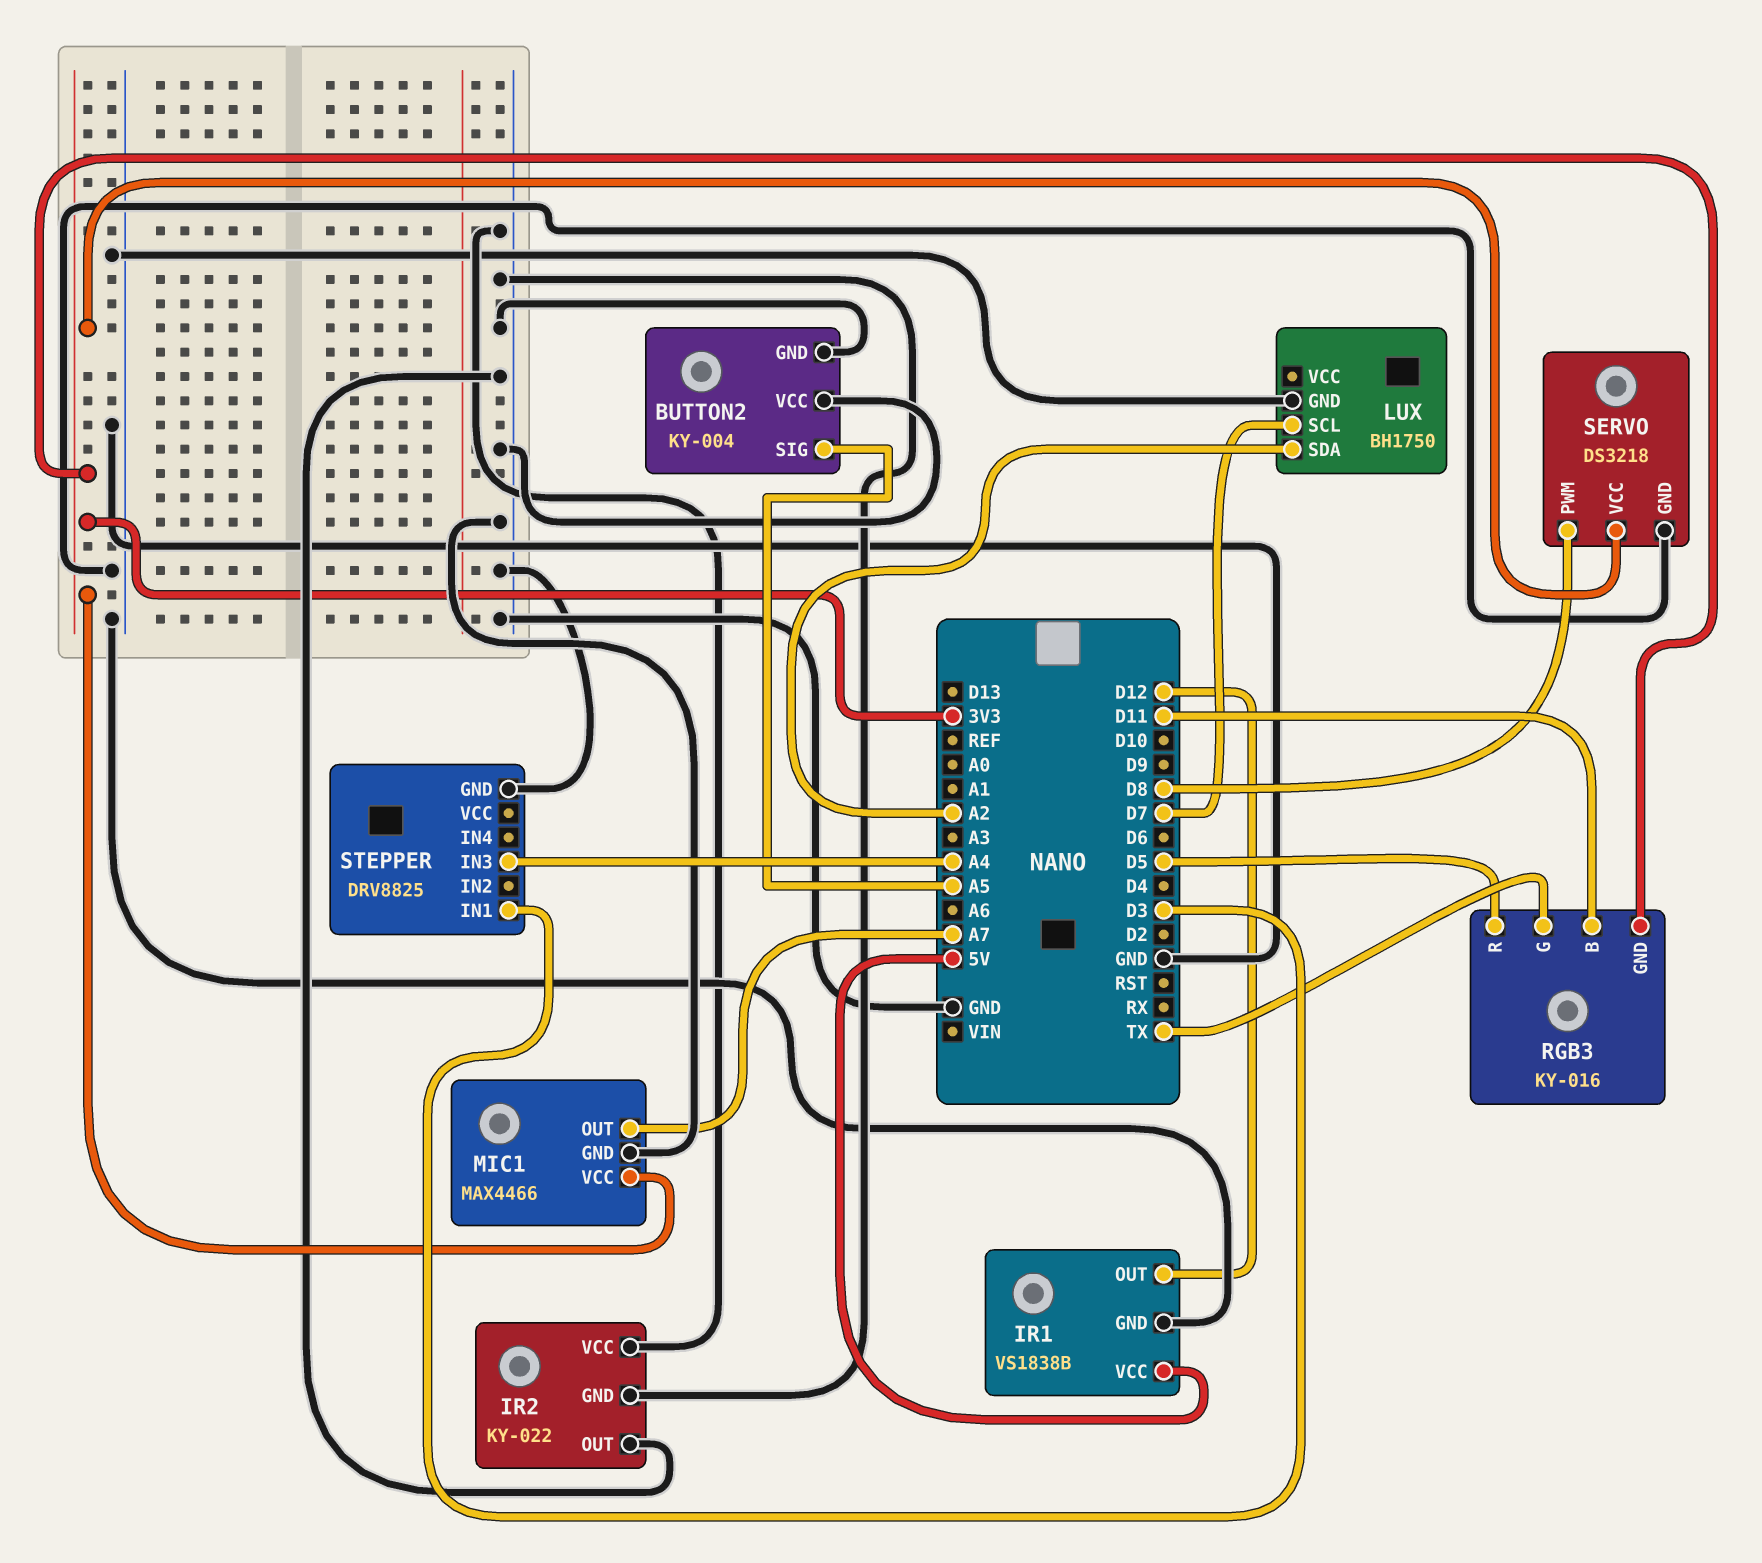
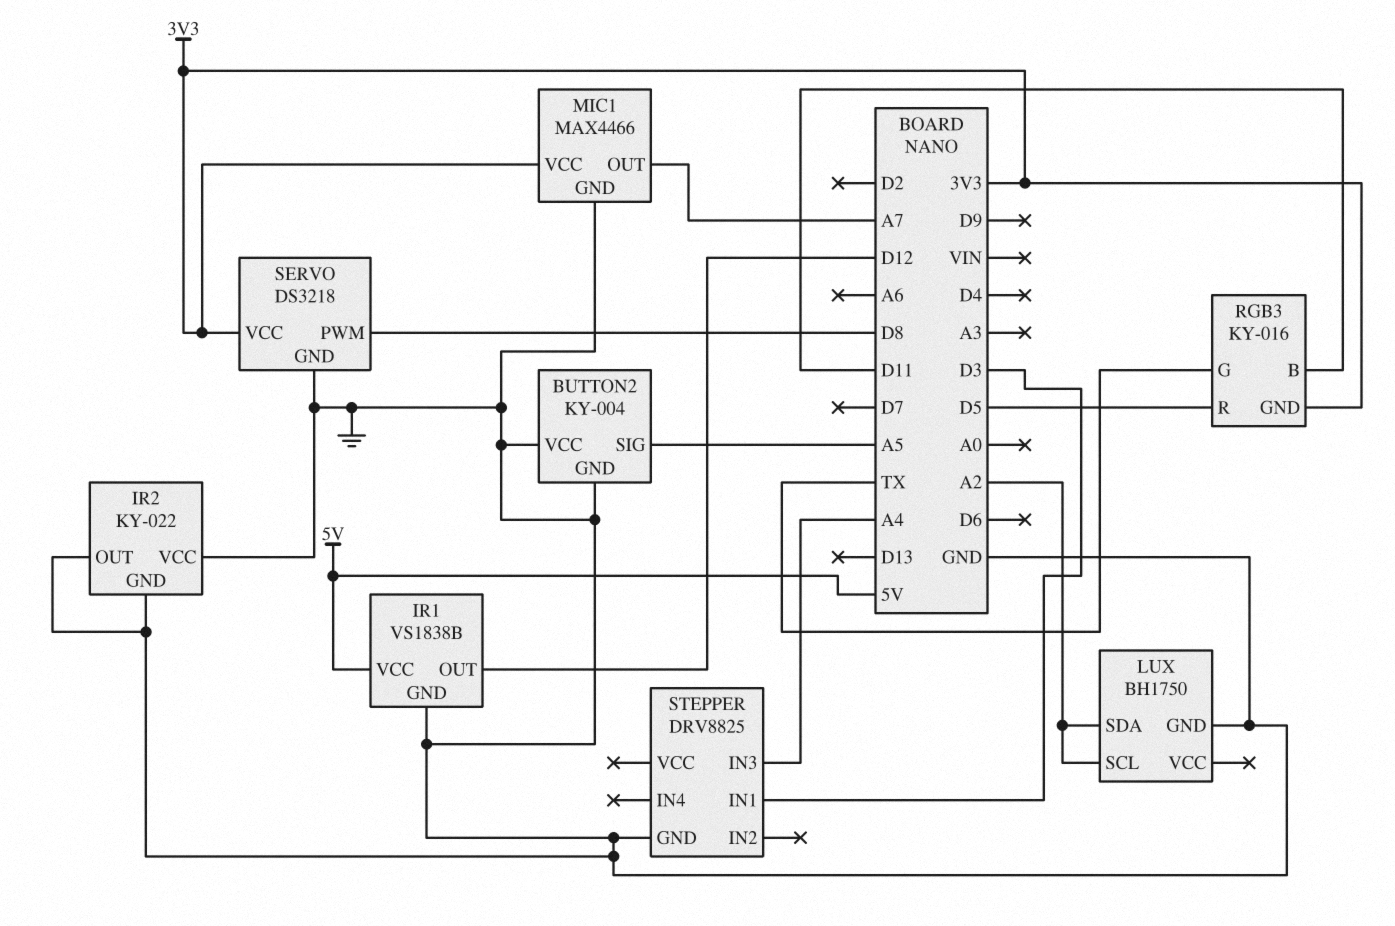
LUX pin SCL: D7 -> A2

